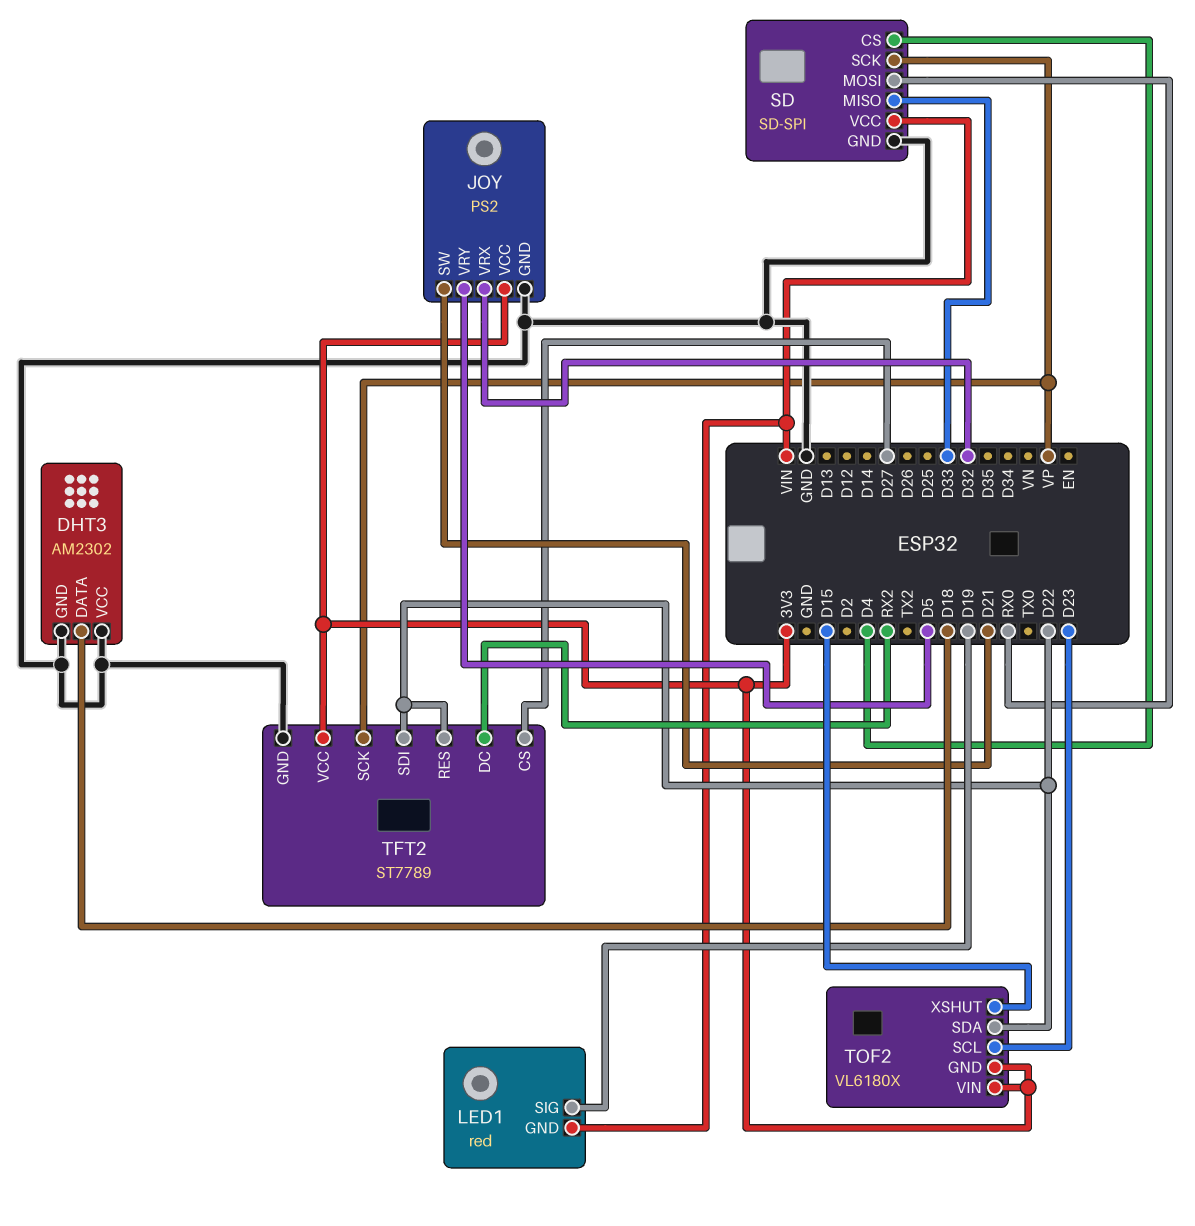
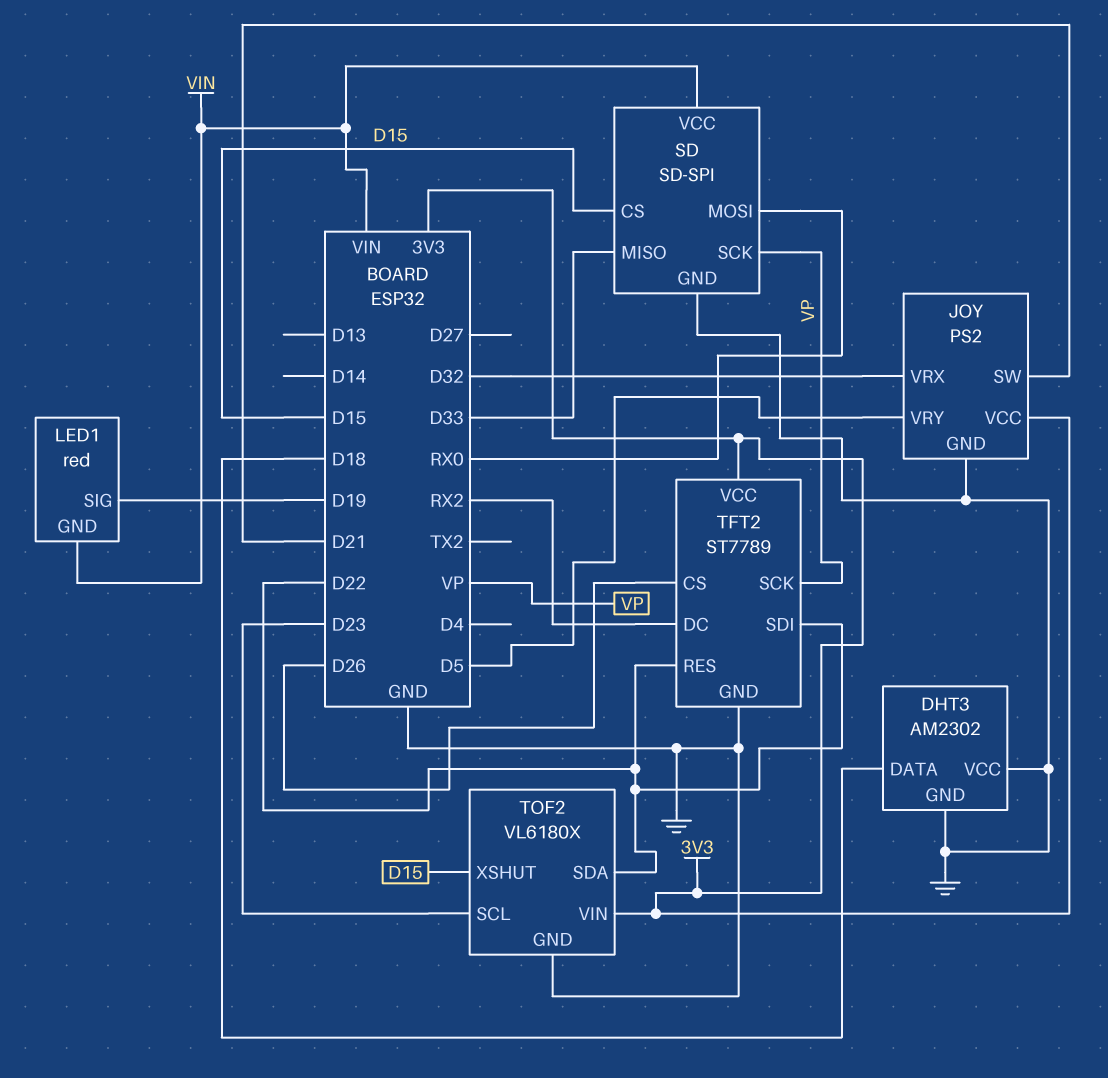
SD pin CS: D4 -> D15
TFT2 pin CS: D27 -> D26
TOF2 pin GND: 3V3 -> GND

